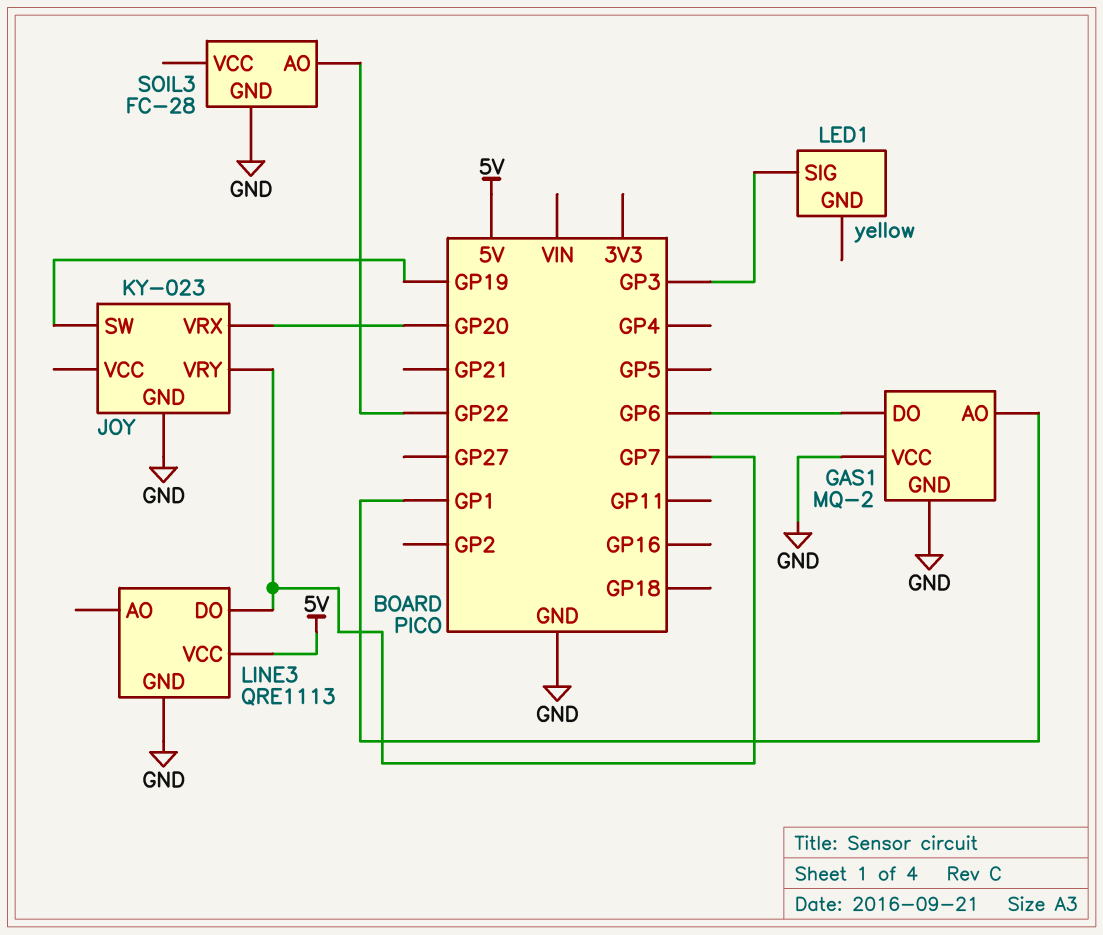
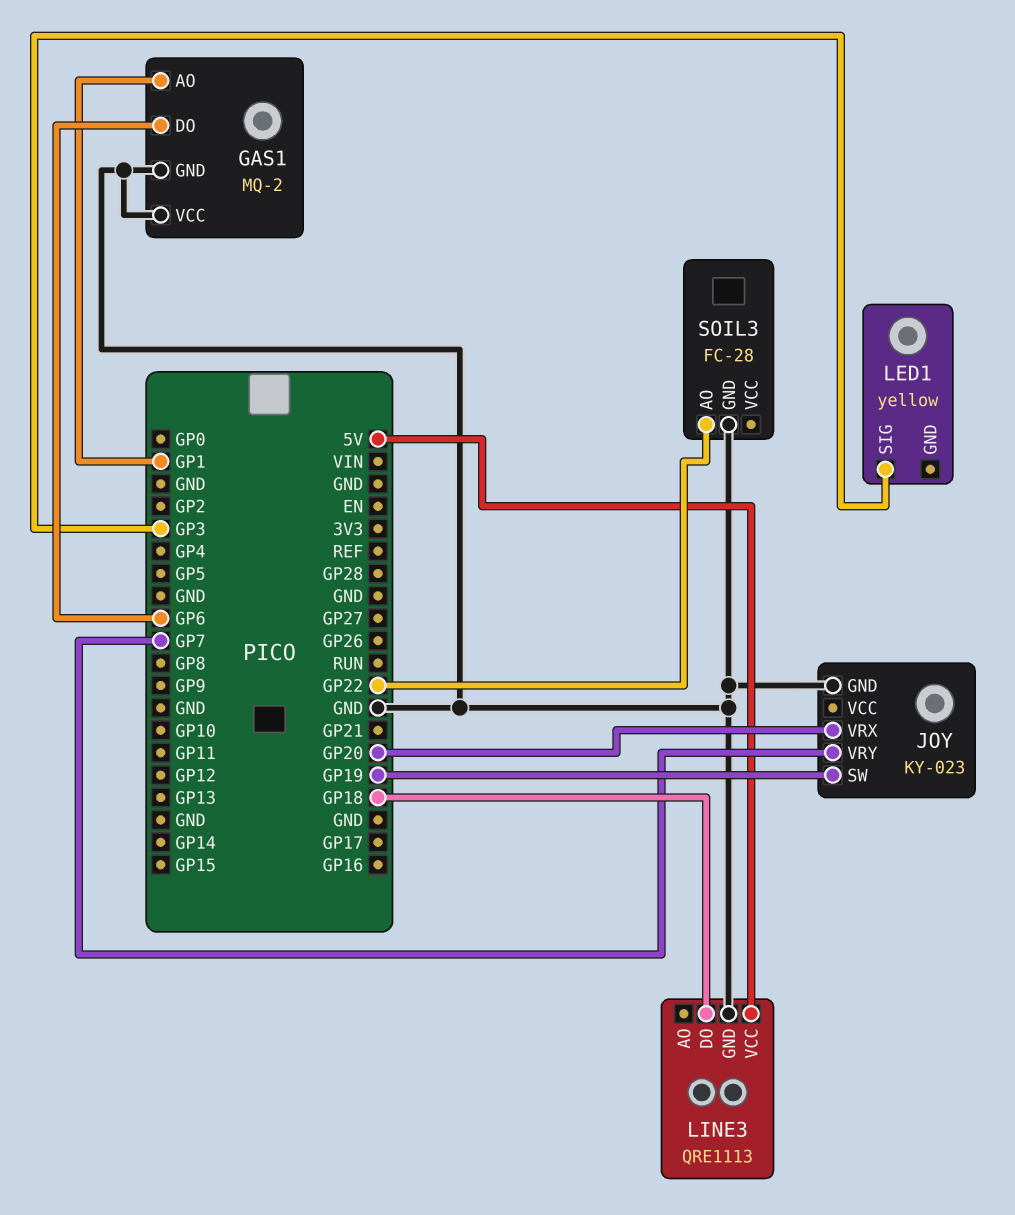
LINE3 pin DO: GP7 -> GP18

